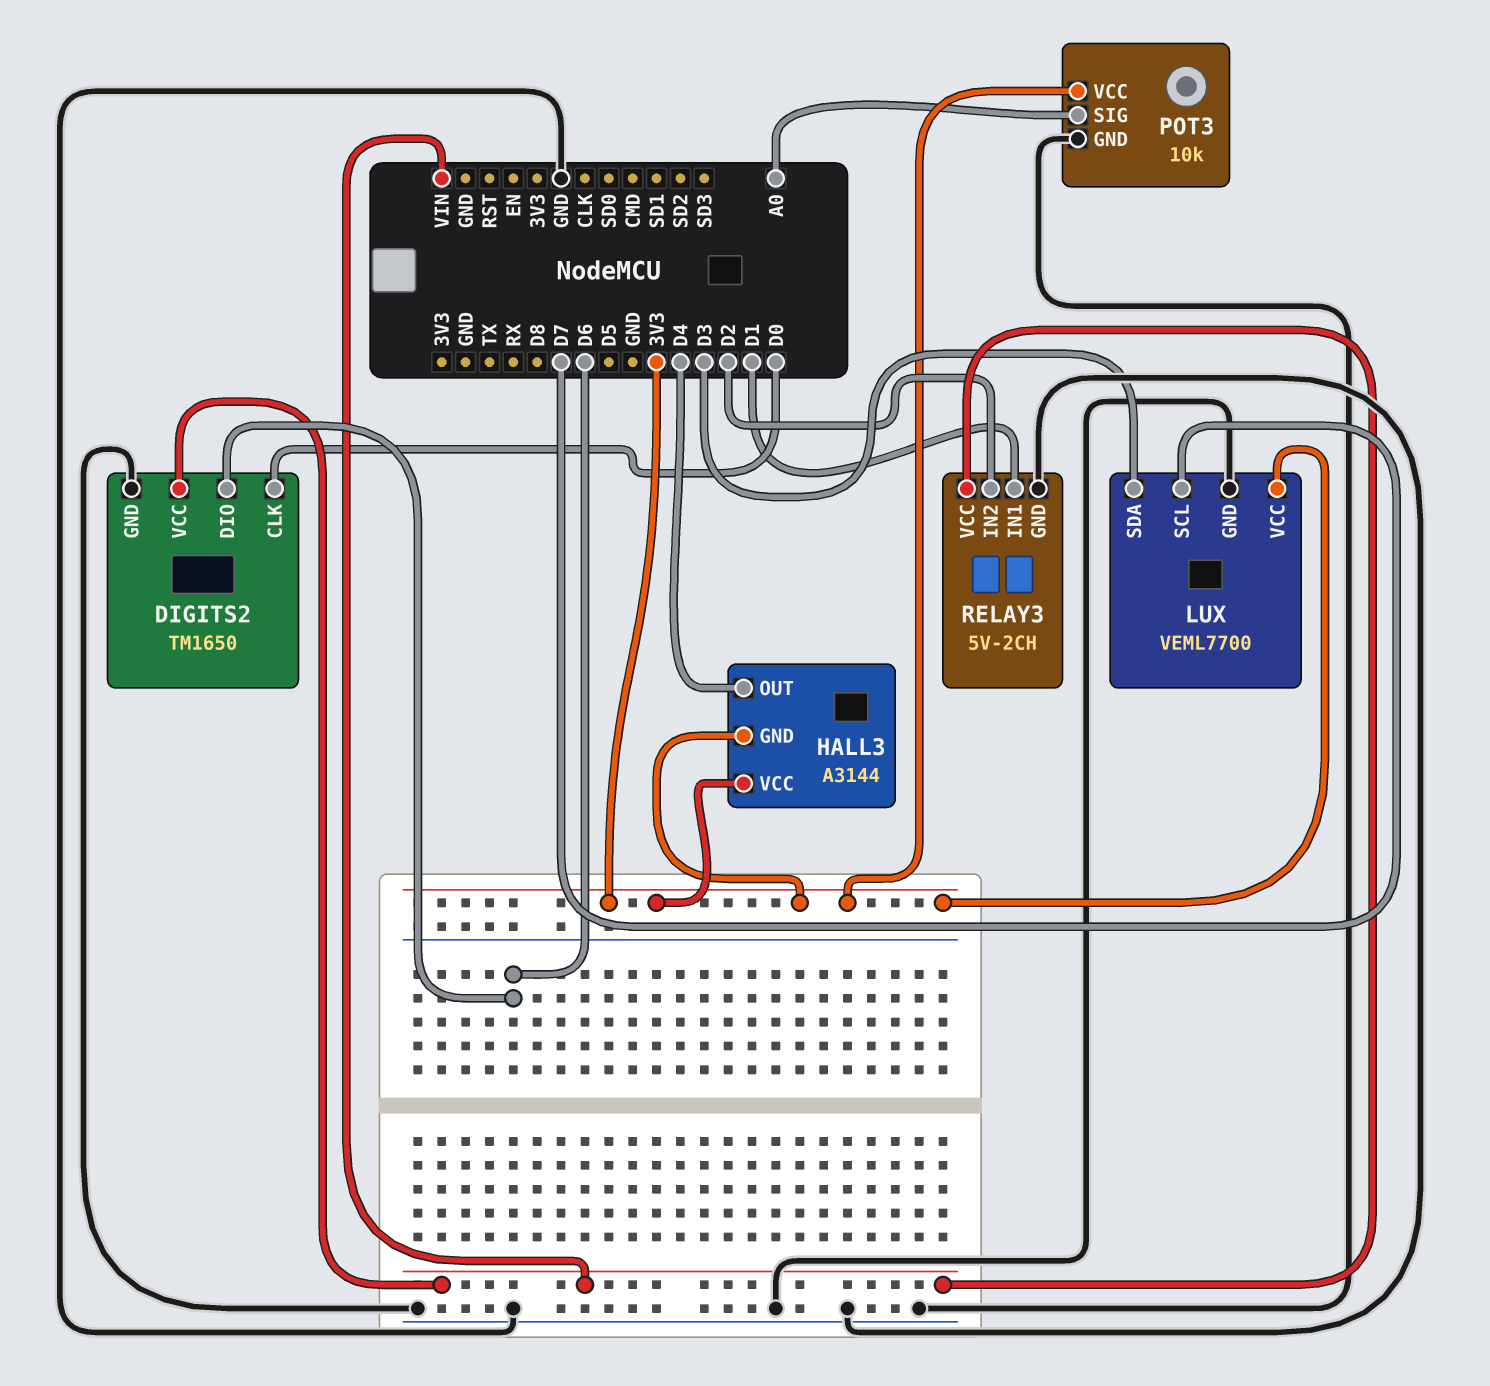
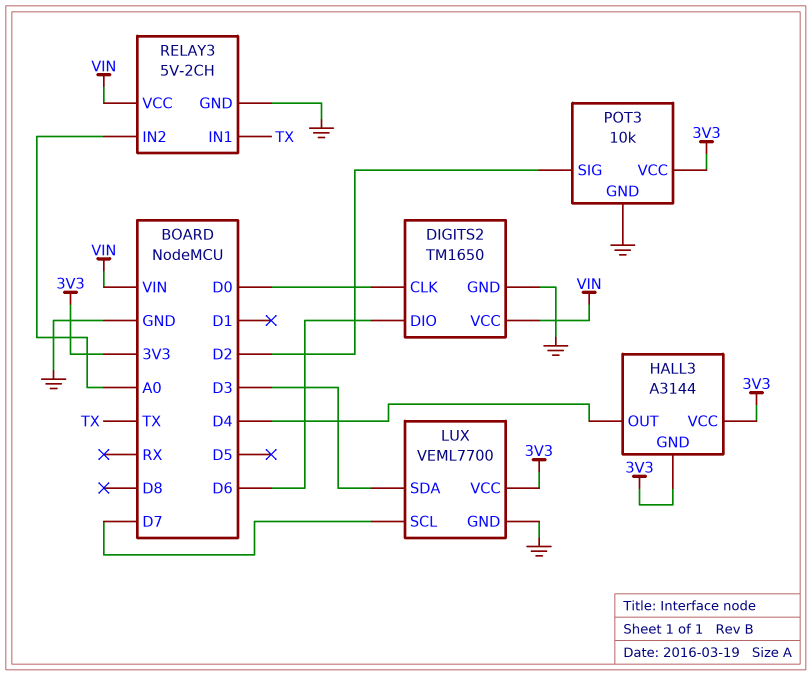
POT3 pin SIG: A0 -> D2
RELAY3 pin IN1: D1 -> TX
RELAY3 pin IN2: D2 -> A0

